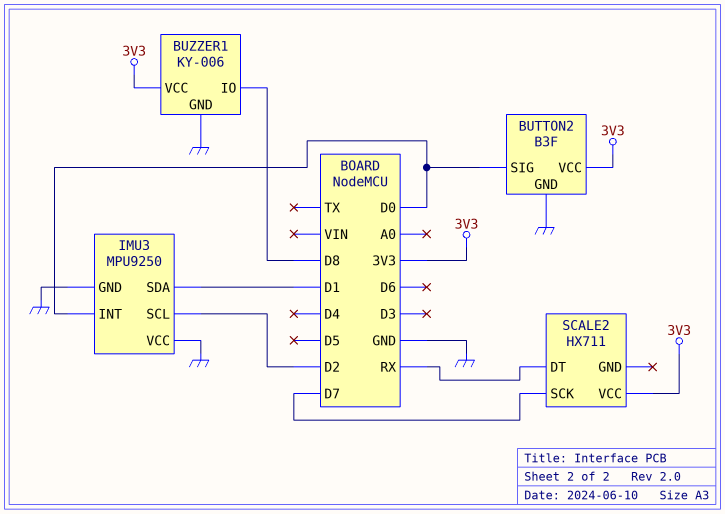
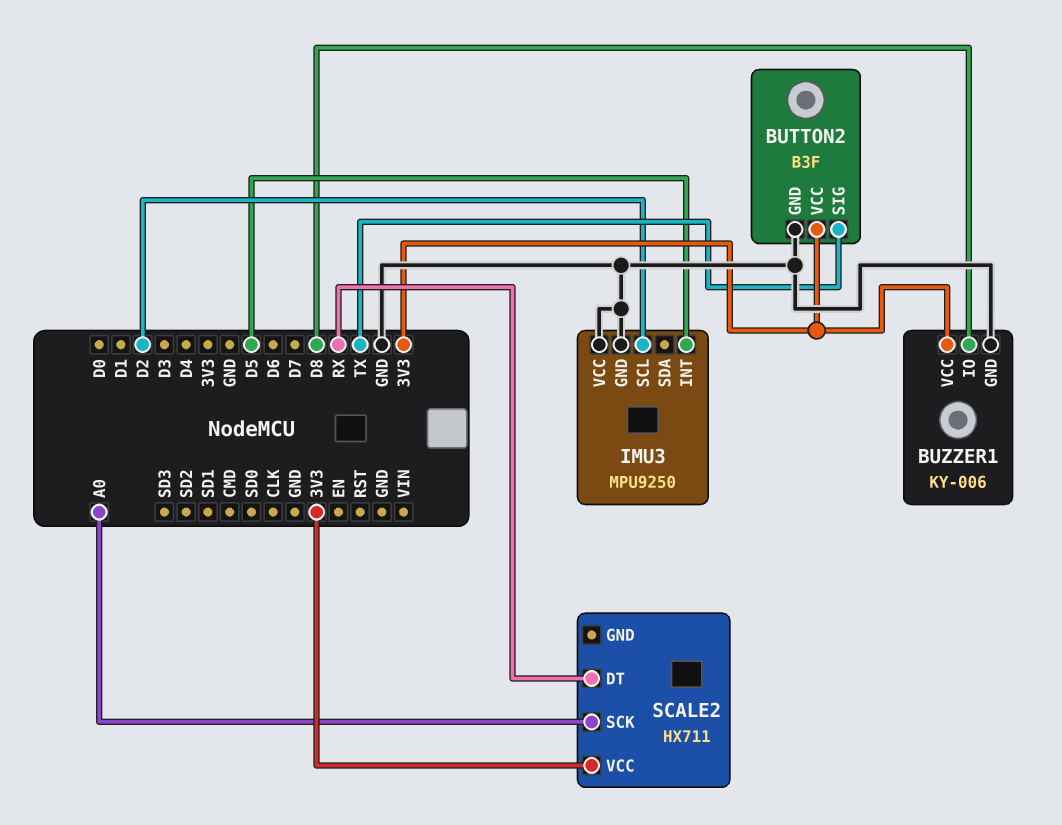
BUTTON2 pin SIG: D0 -> TX
IMU3 pin INT: D0 -> D5
IMU3 pin SDA: D1 -> none
SCALE2 pin SCK: D7 -> A0

